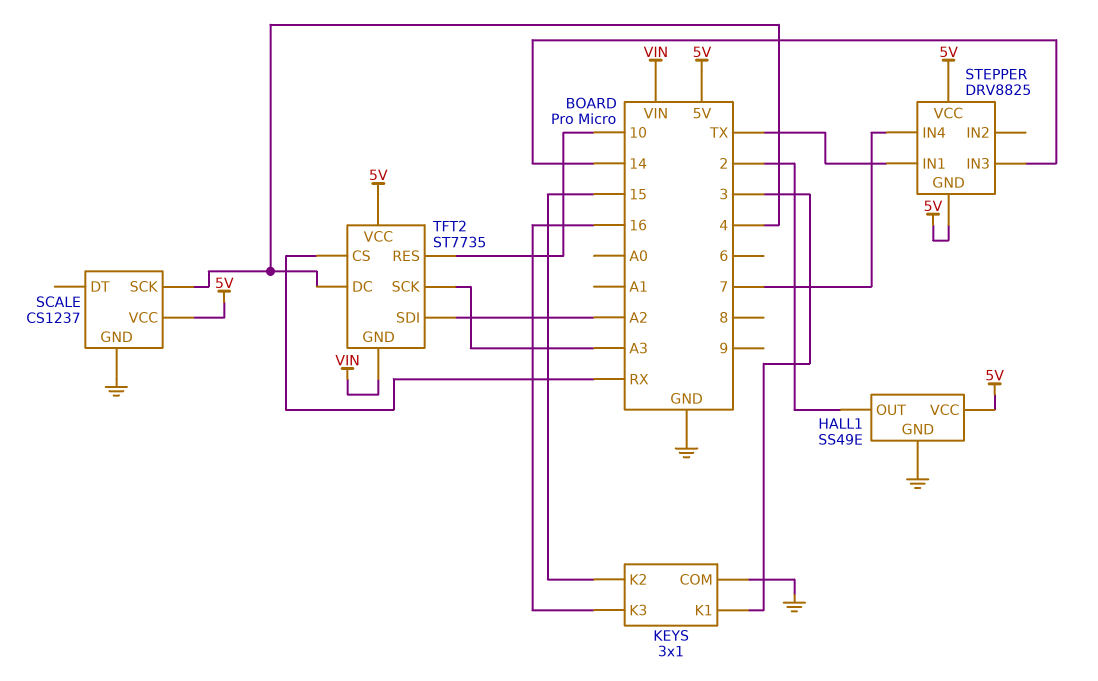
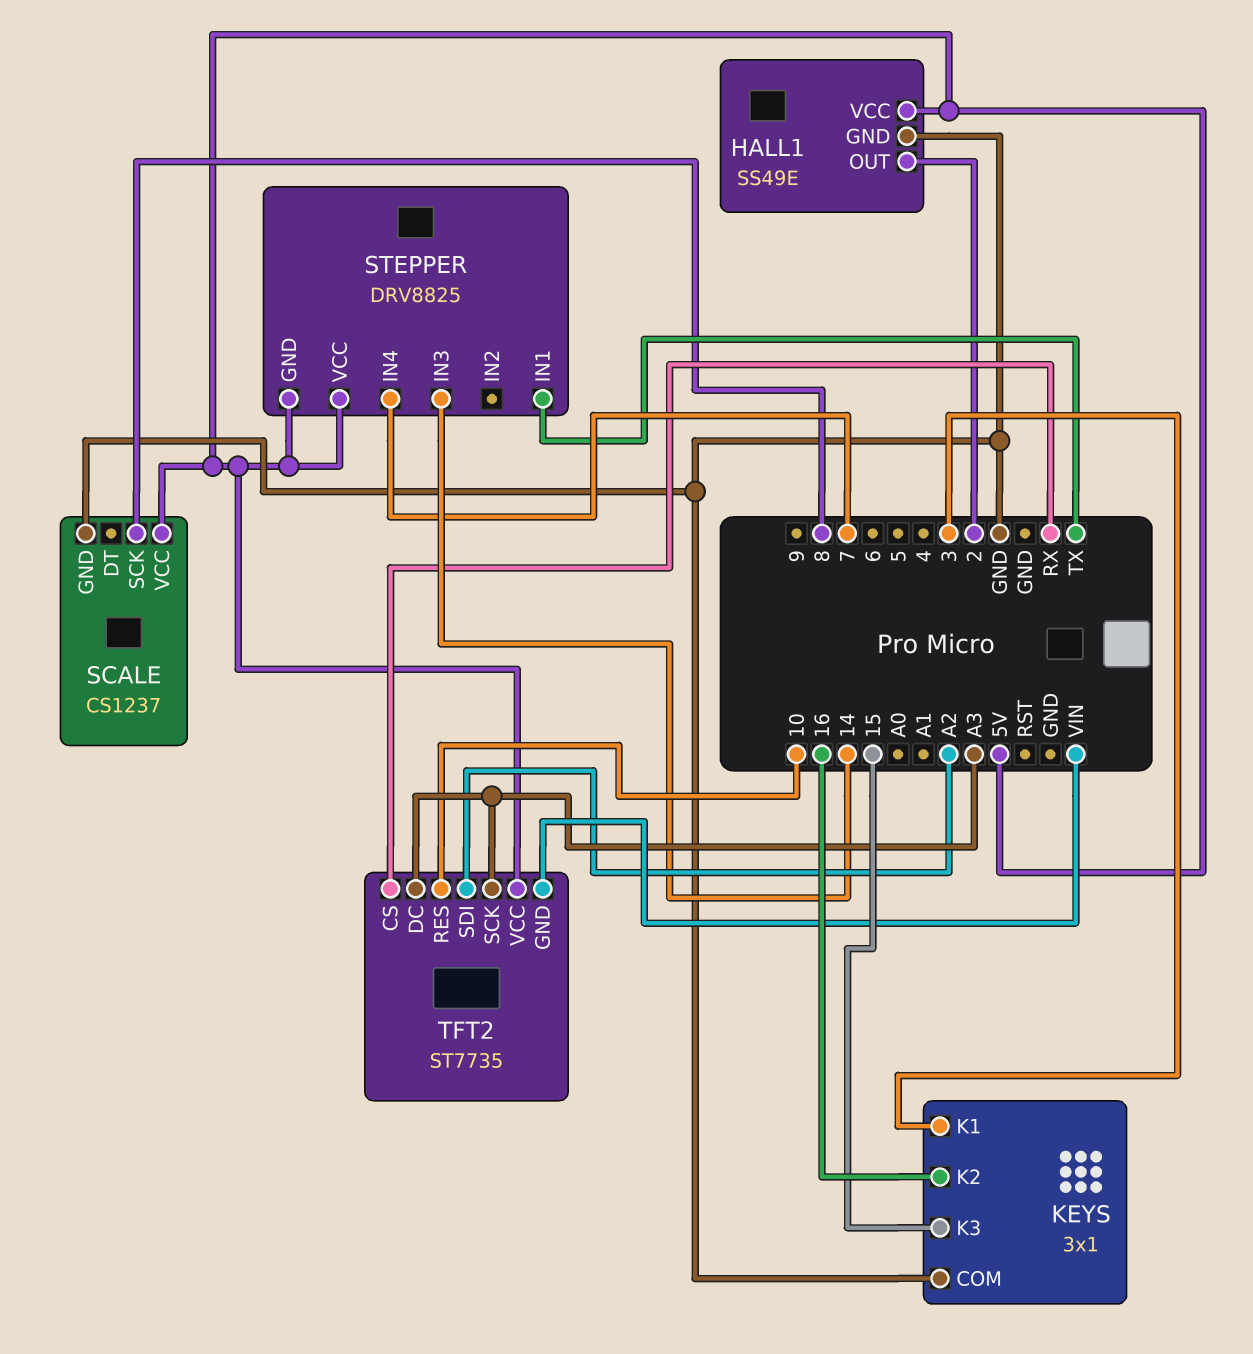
KEYS pin K2: 15 -> 16
KEYS pin K3: 16 -> 15
SCALE pin SCK: 4 -> 8
TFT2 pin DC: 4 -> A3

